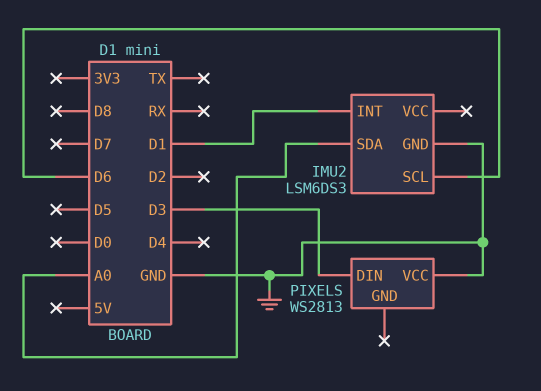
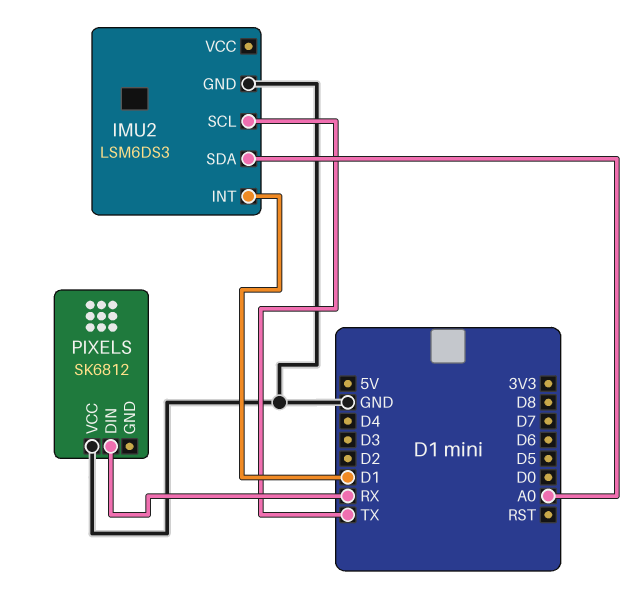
IMU2 pin SCL: D6 -> TX
PIXELS: WS2813 -> SK6812
PIXELS pin DIN: D3 -> RX

